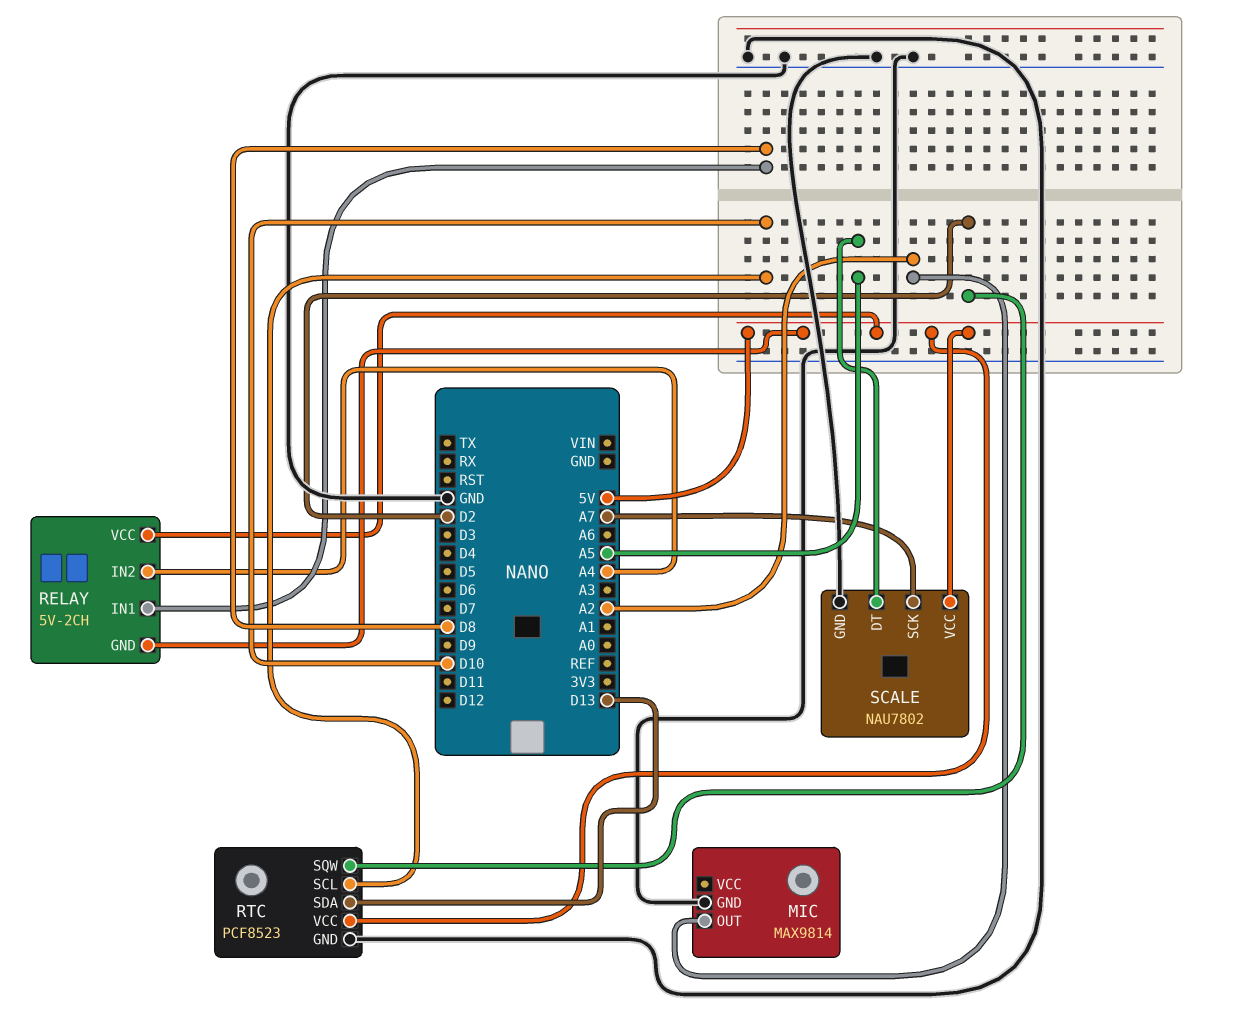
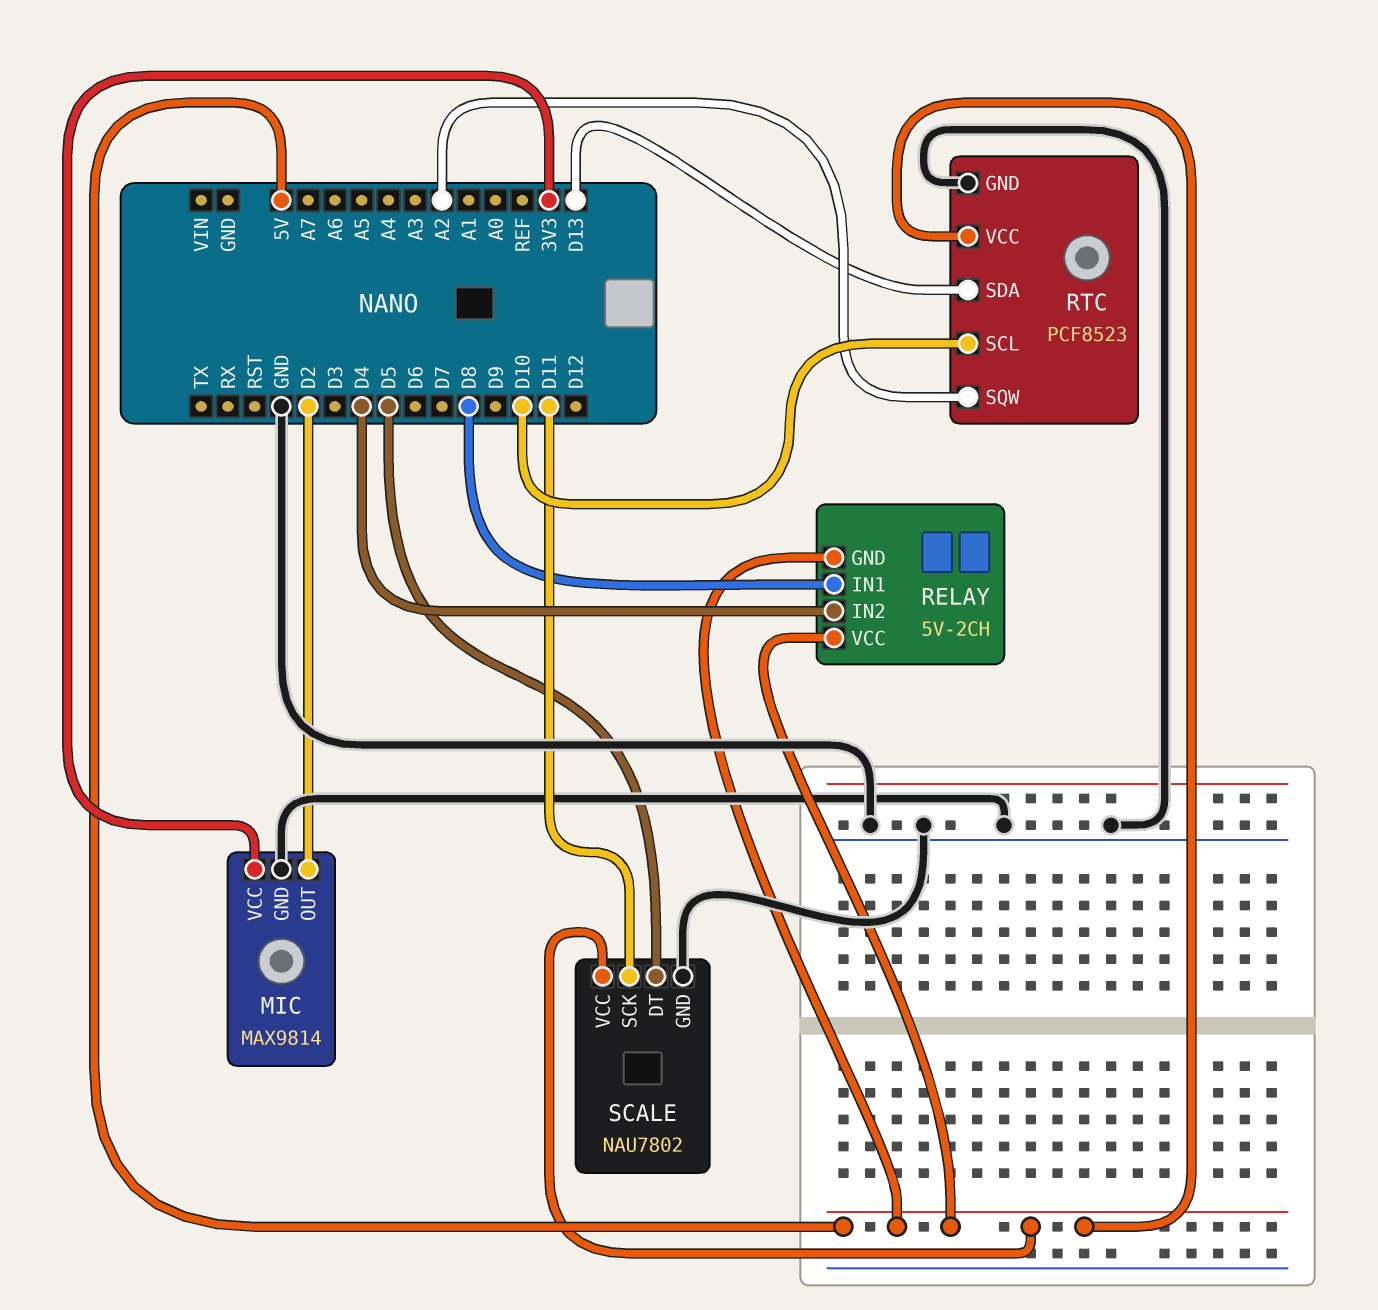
MIC pin OUT: A2 -> D2
MIC pin VCC: none -> 3V3
RELAY pin IN2: A4 -> D4
RTC pin SQW: D2 -> A2
SCALE pin DT: A5 -> D5
SCALE pin SCK: A7 -> D11

